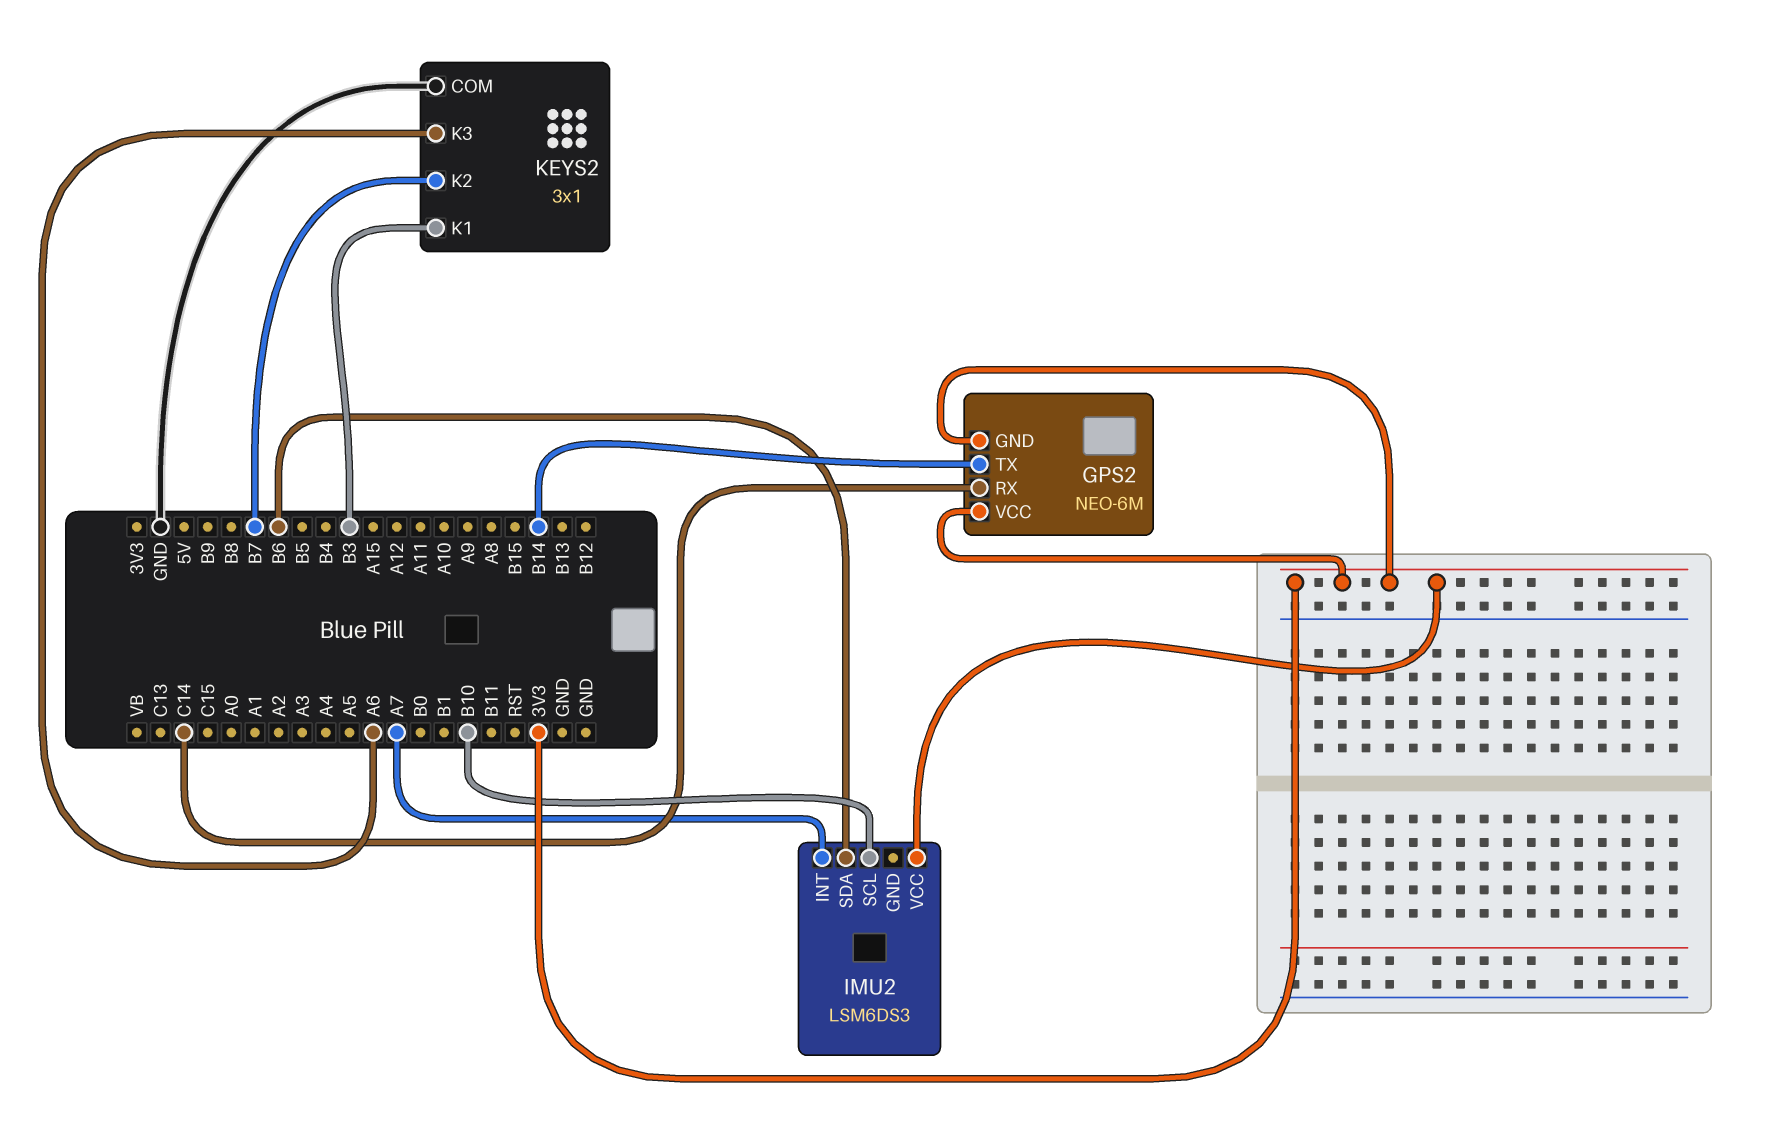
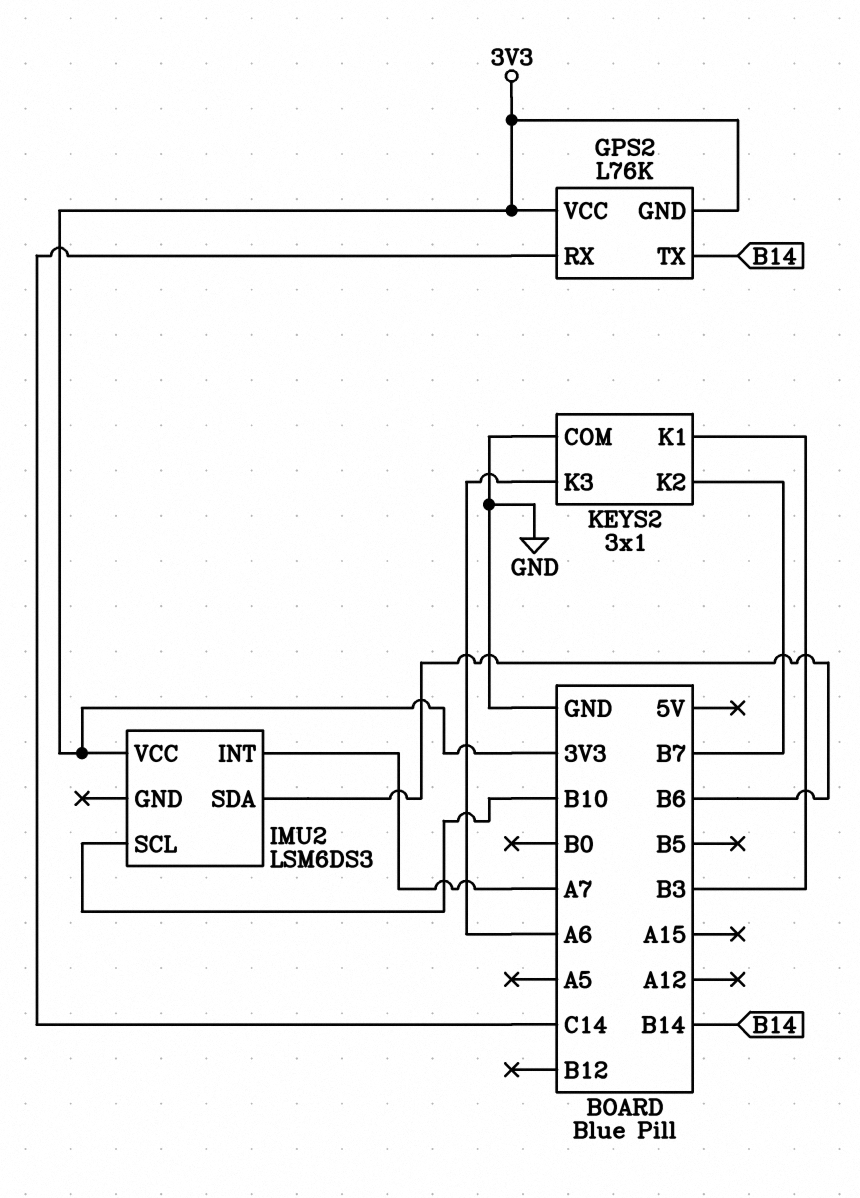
GPS2: NEO-6M -> L76K

